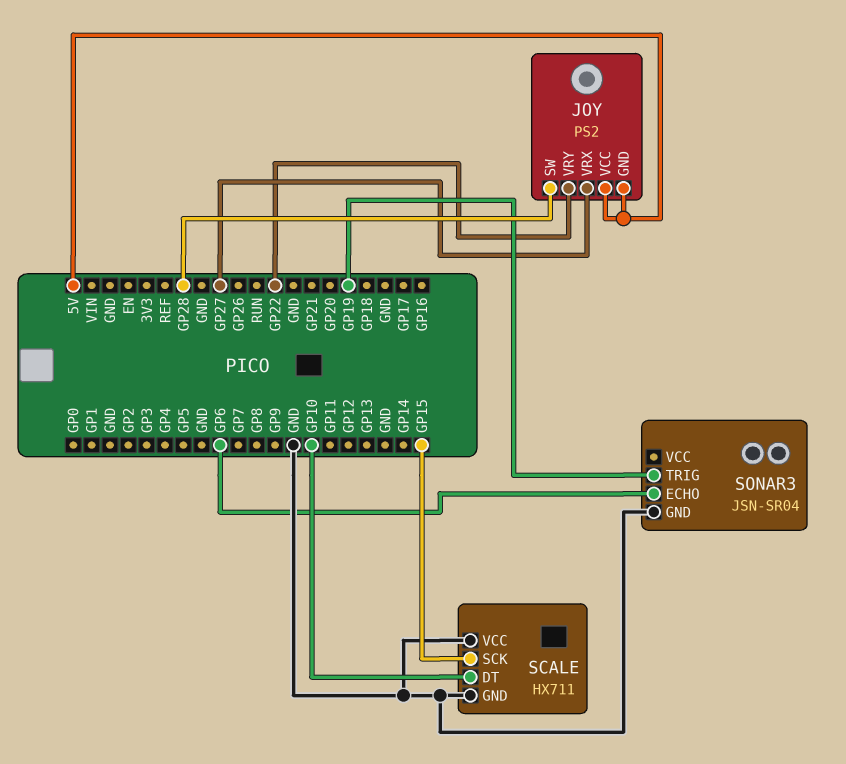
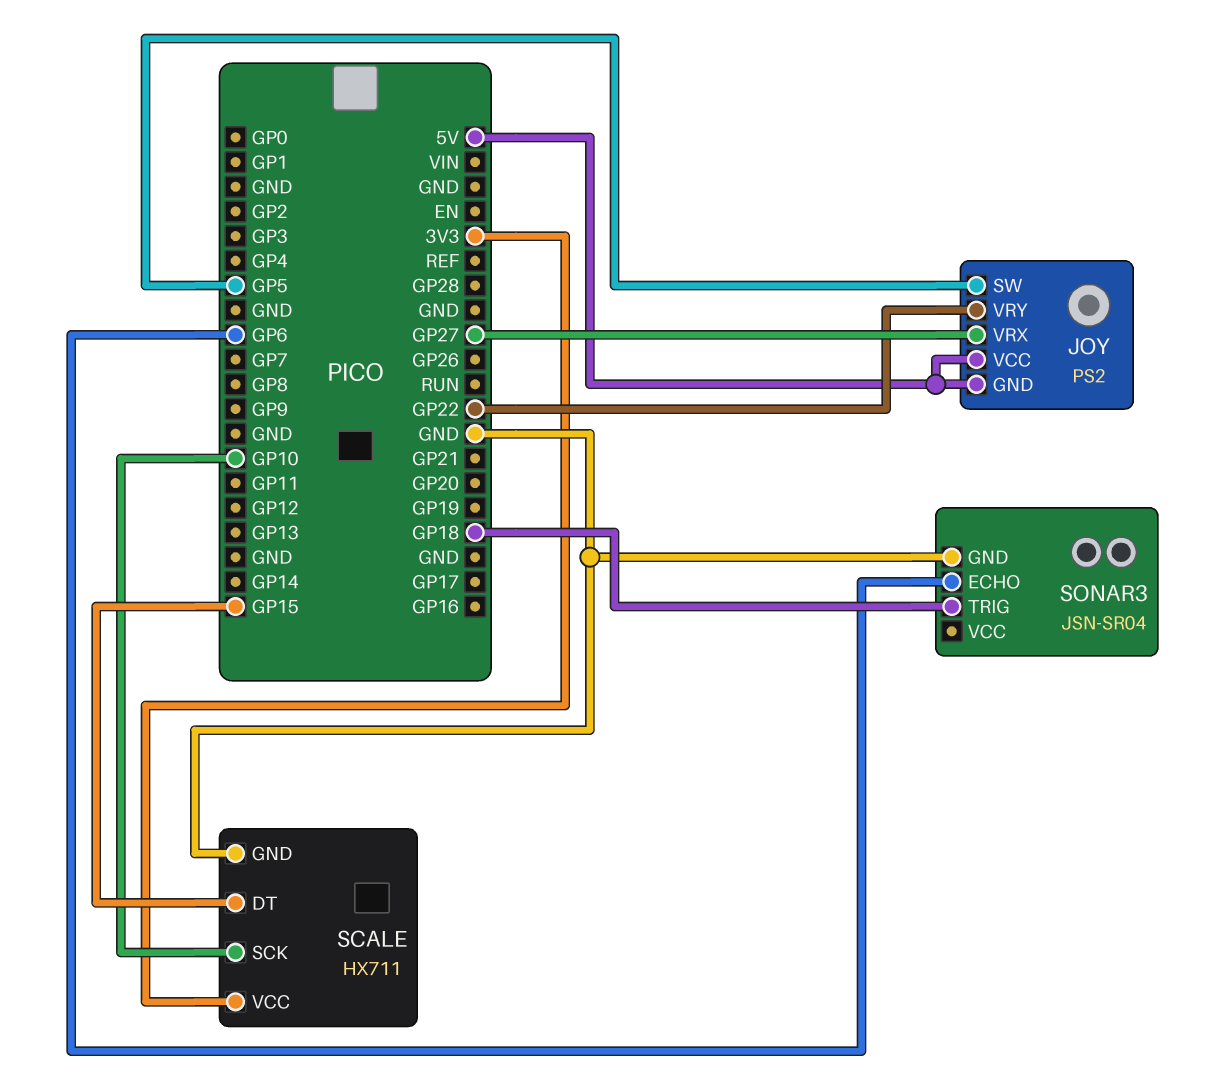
JOY pin SW: GP28 -> GP5
SCALE pin DT: GP10 -> GP15
SCALE pin SCK: GP15 -> GP10
SCALE pin VCC: GND -> 3V3
SONAR3 pin TRIG: GP19 -> GP18

